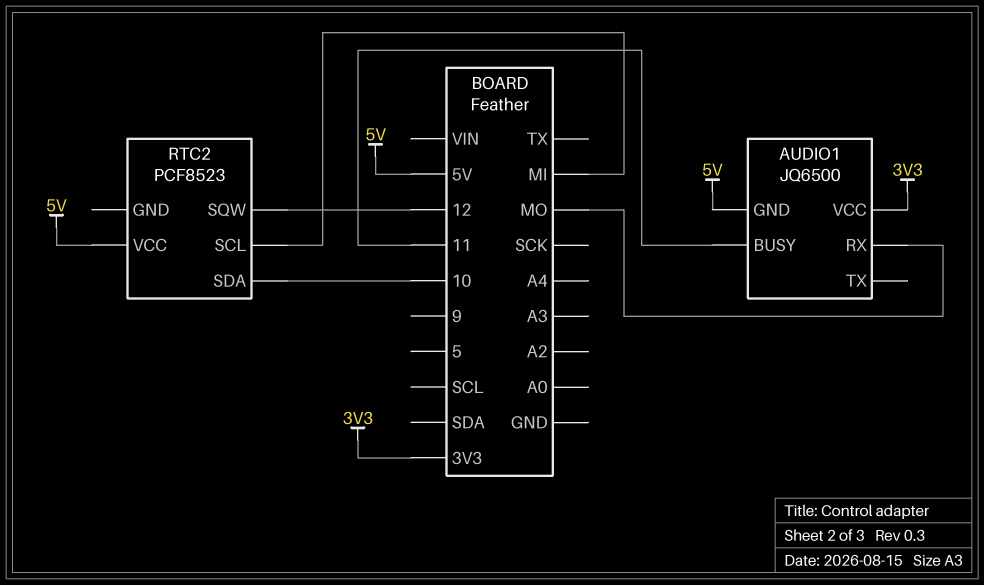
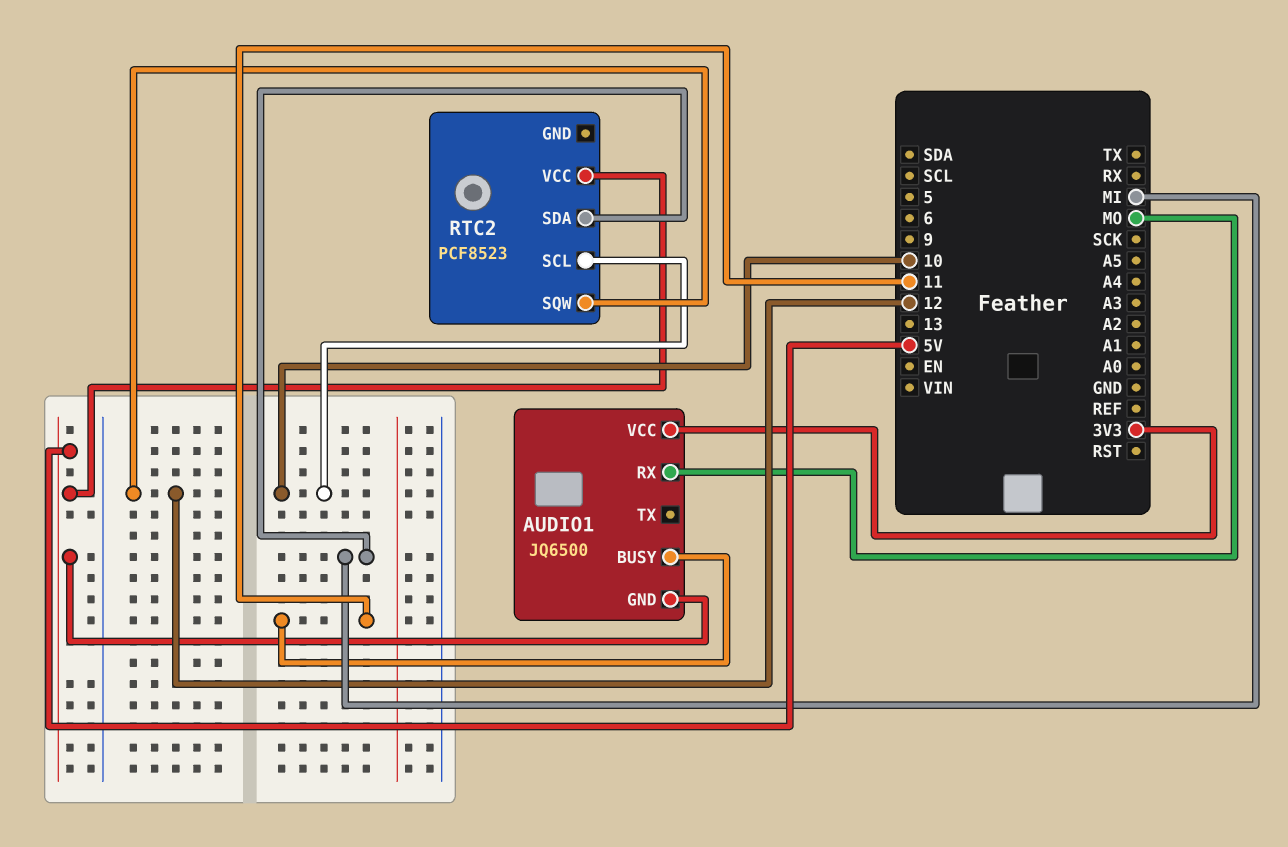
RTC2 pin SCL: MI -> 10
RTC2 pin SDA: 10 -> MI

